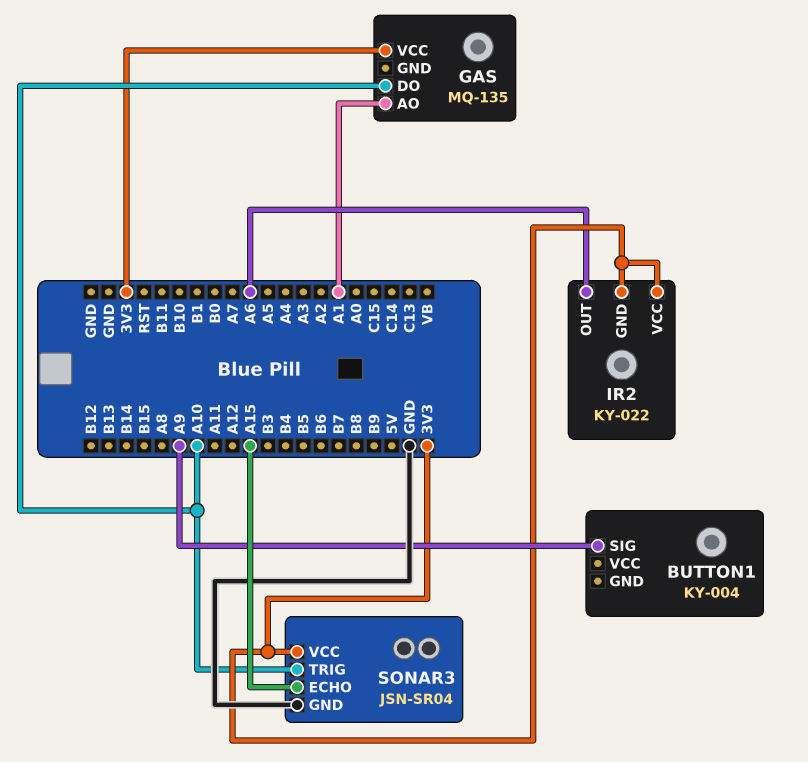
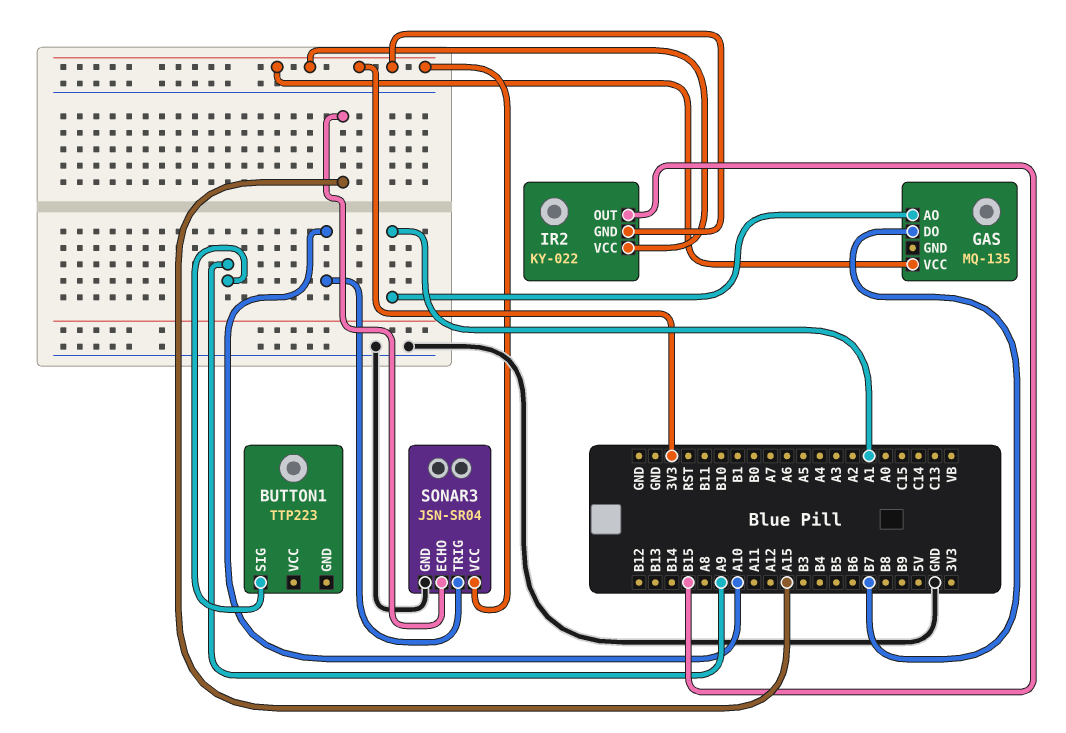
BUTTON1: KY-004 -> TTP223
GAS pin DO: A10 -> B7
IR2 pin OUT: A6 -> B15

